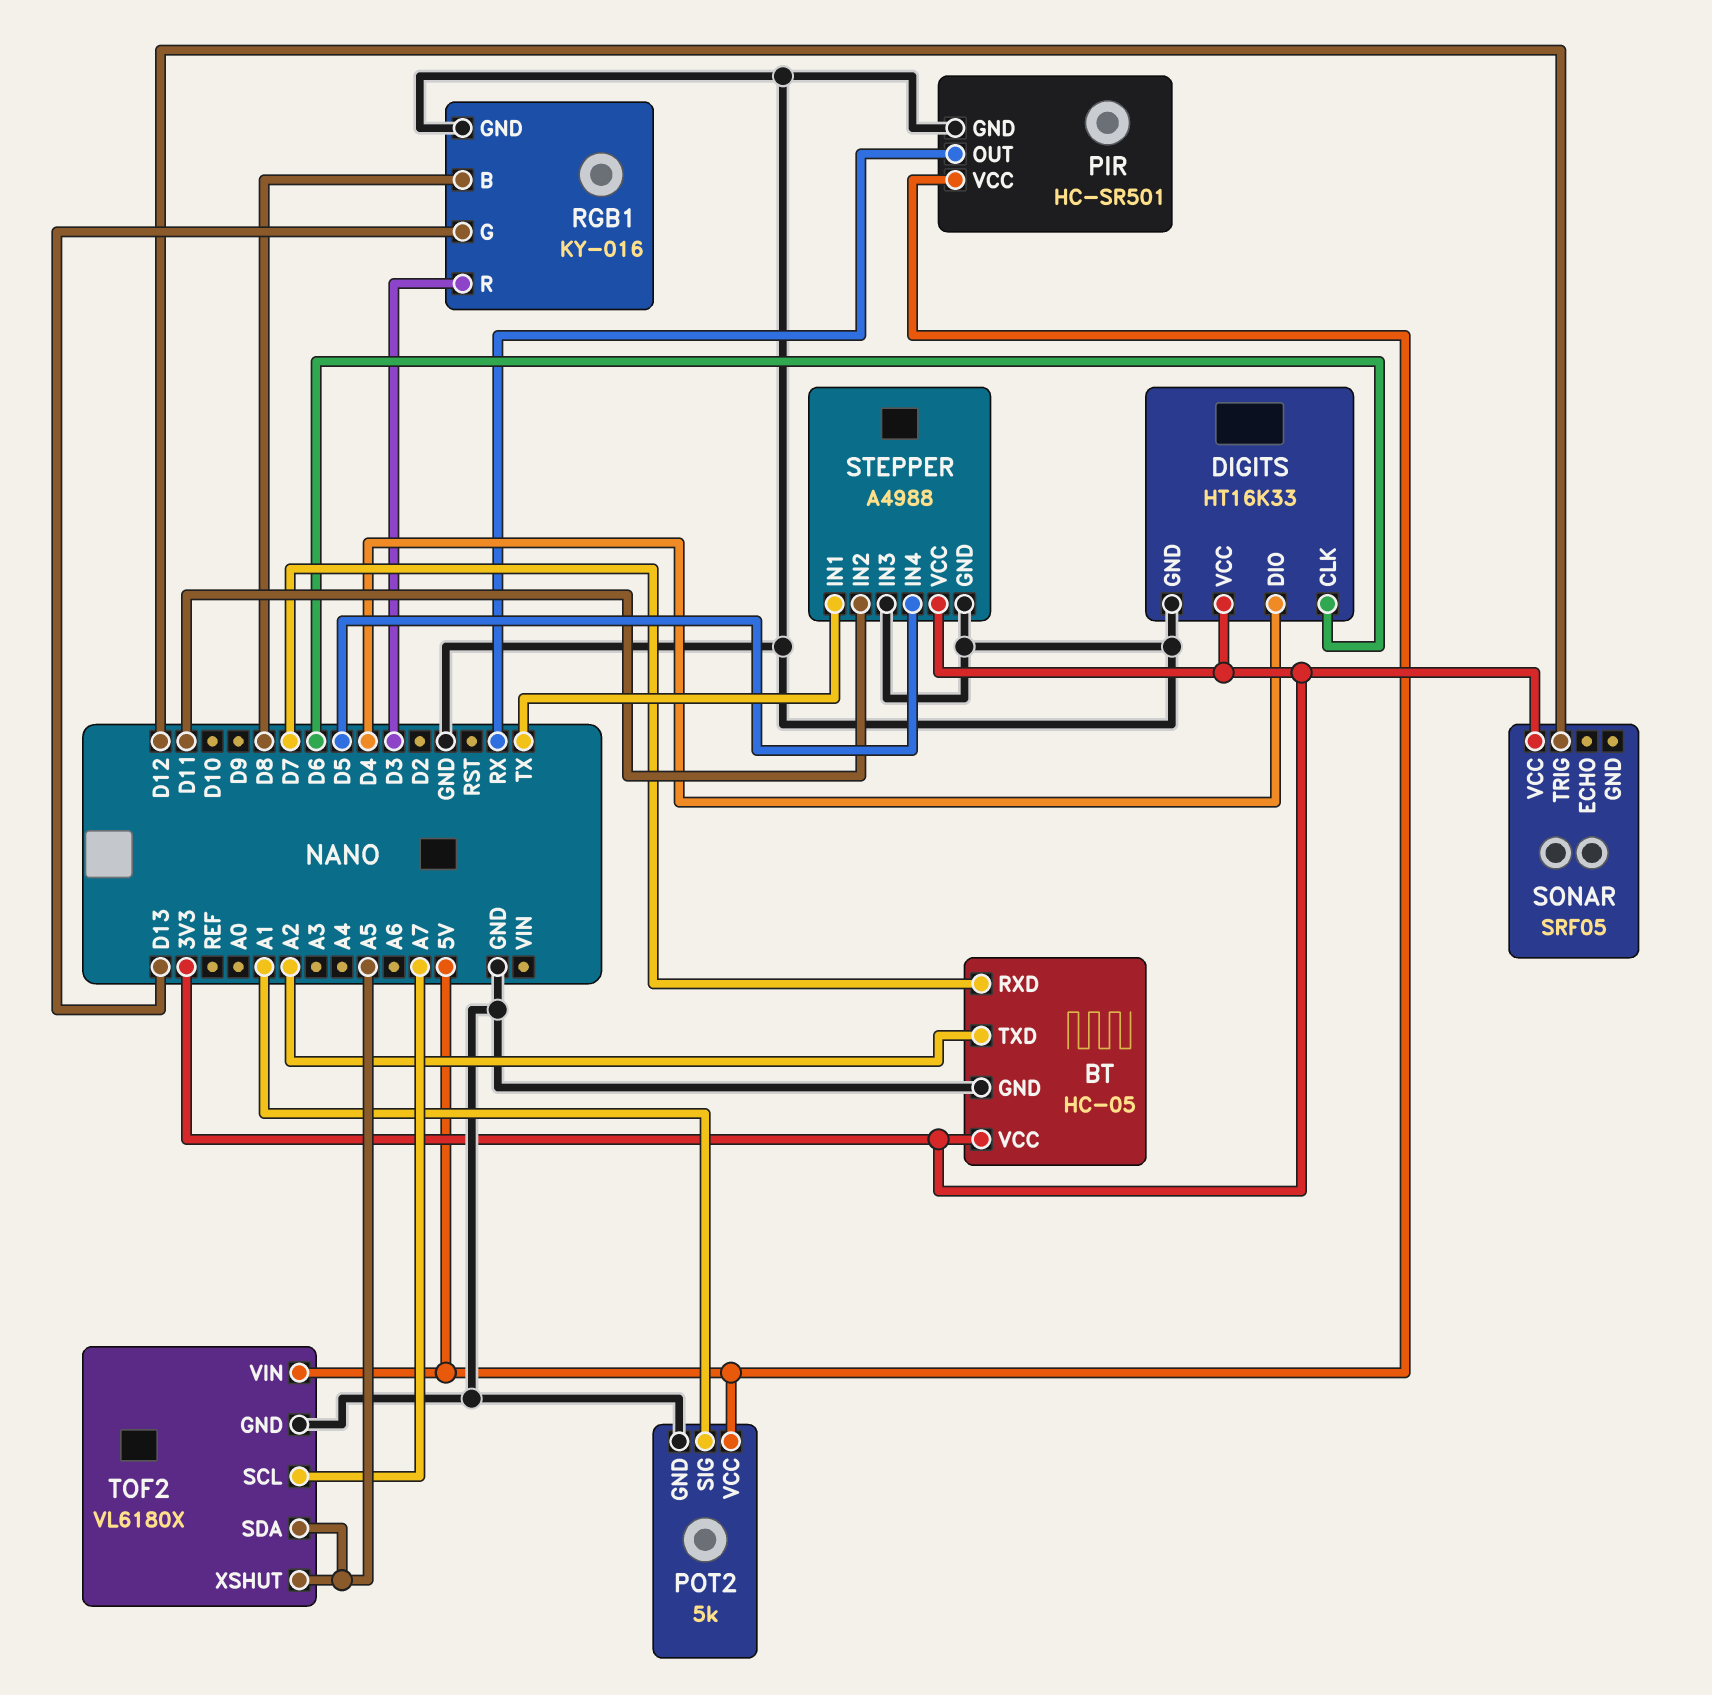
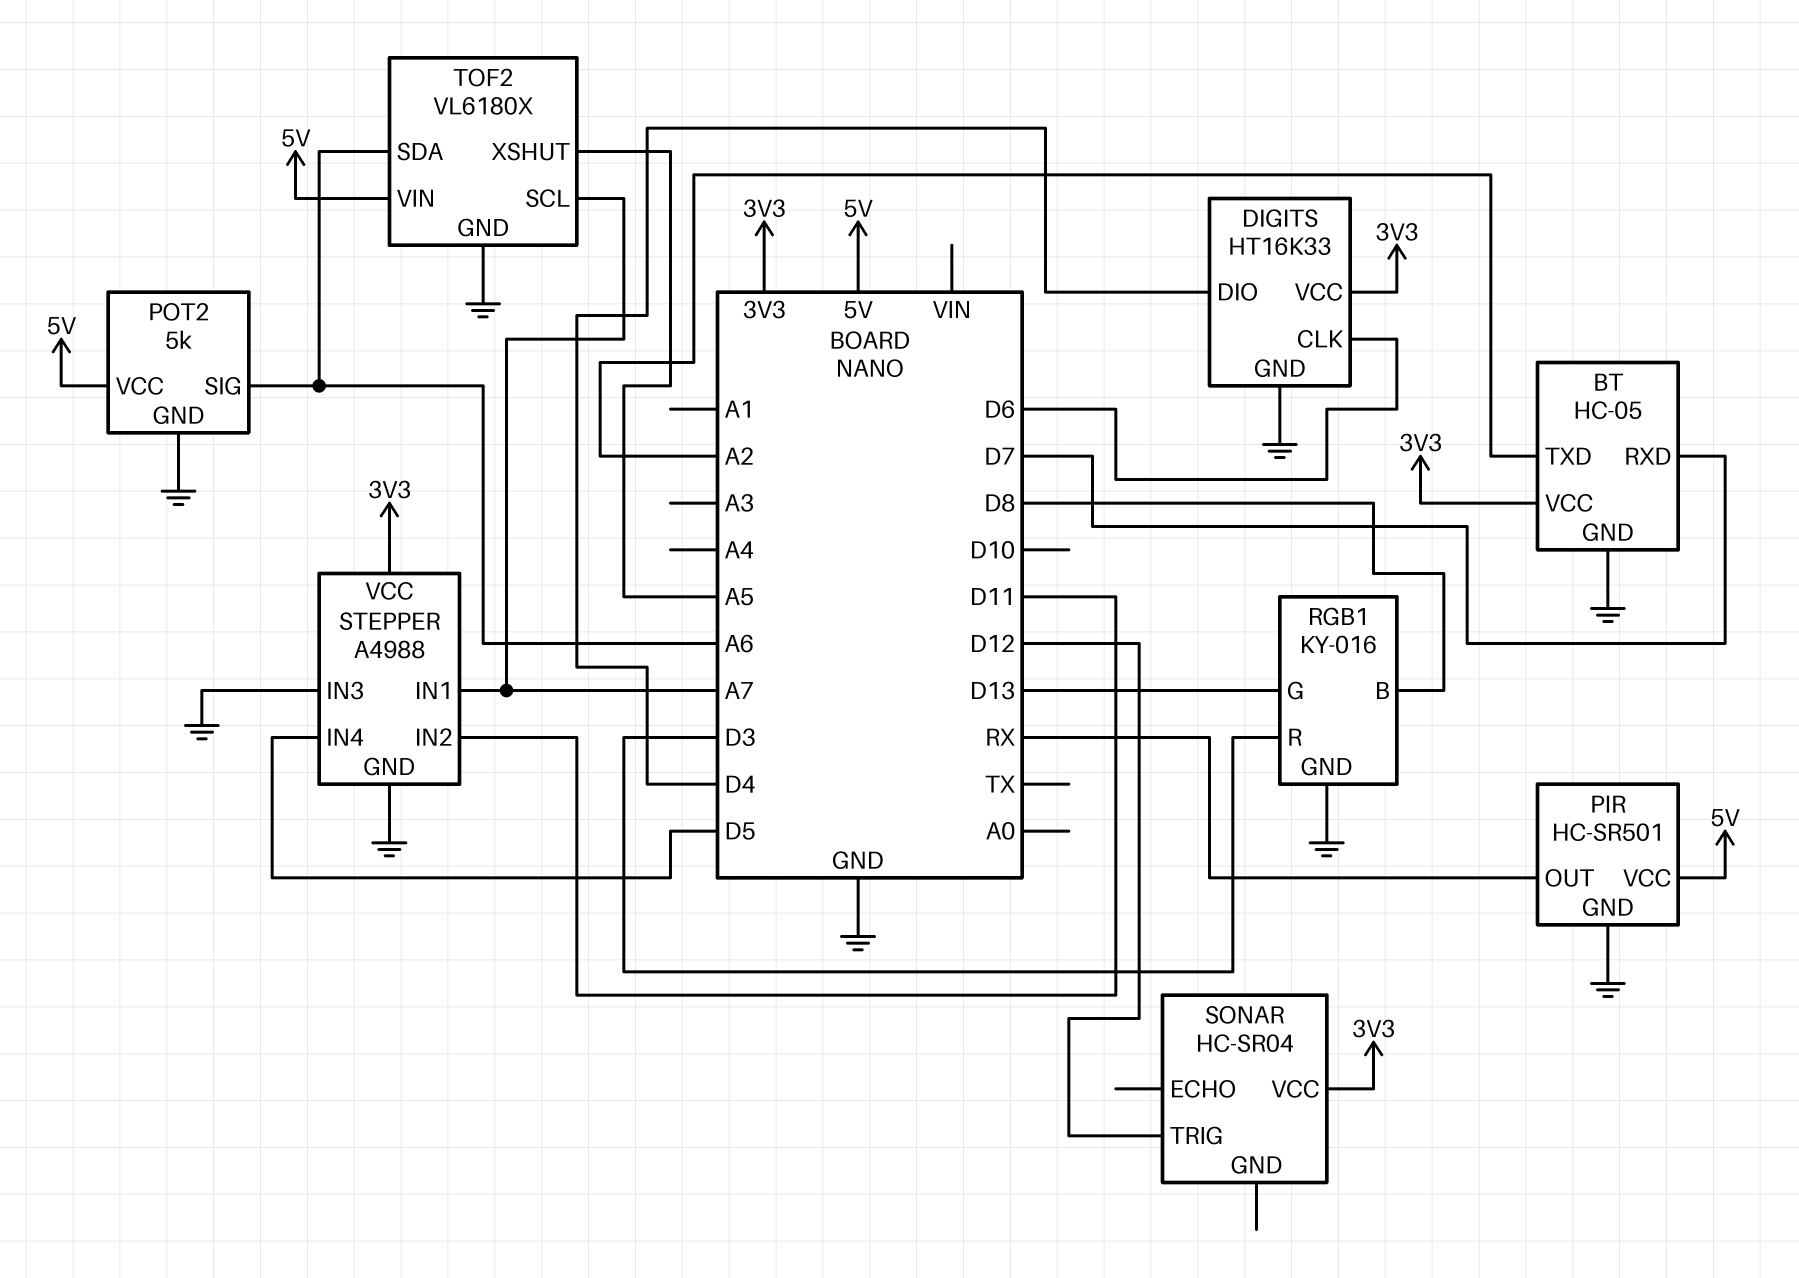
POT2 pin SIG: A1 -> A6
SONAR: SRF05 -> HC-SR04
STEPPER pin IN1: TX -> A7
TOF2 pin SDA: A5 -> A6

